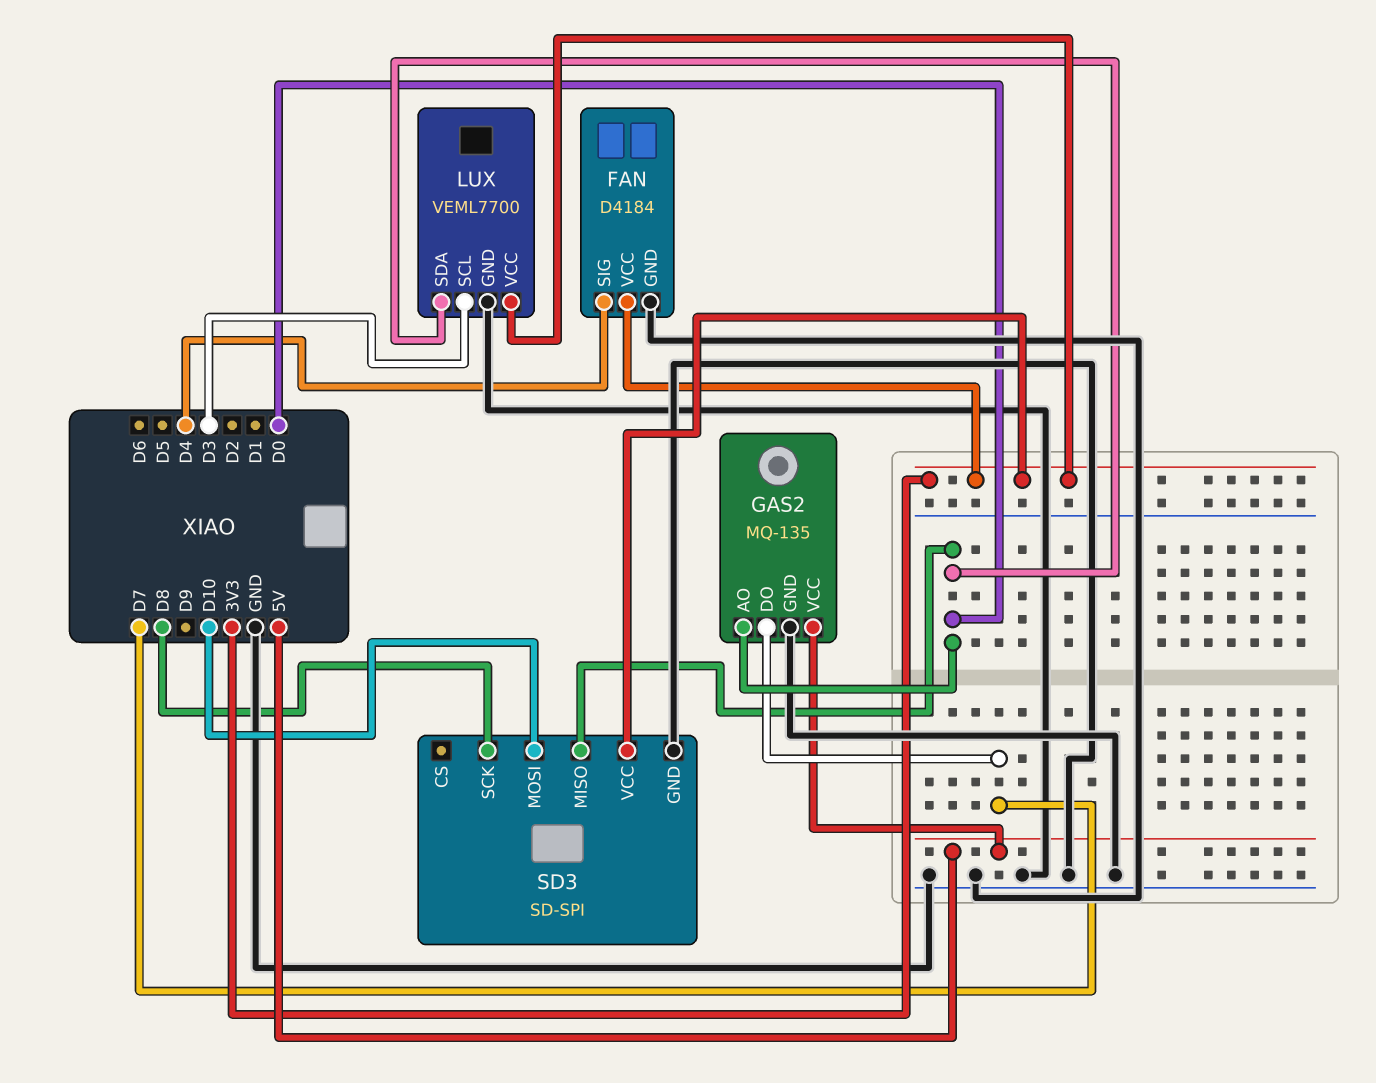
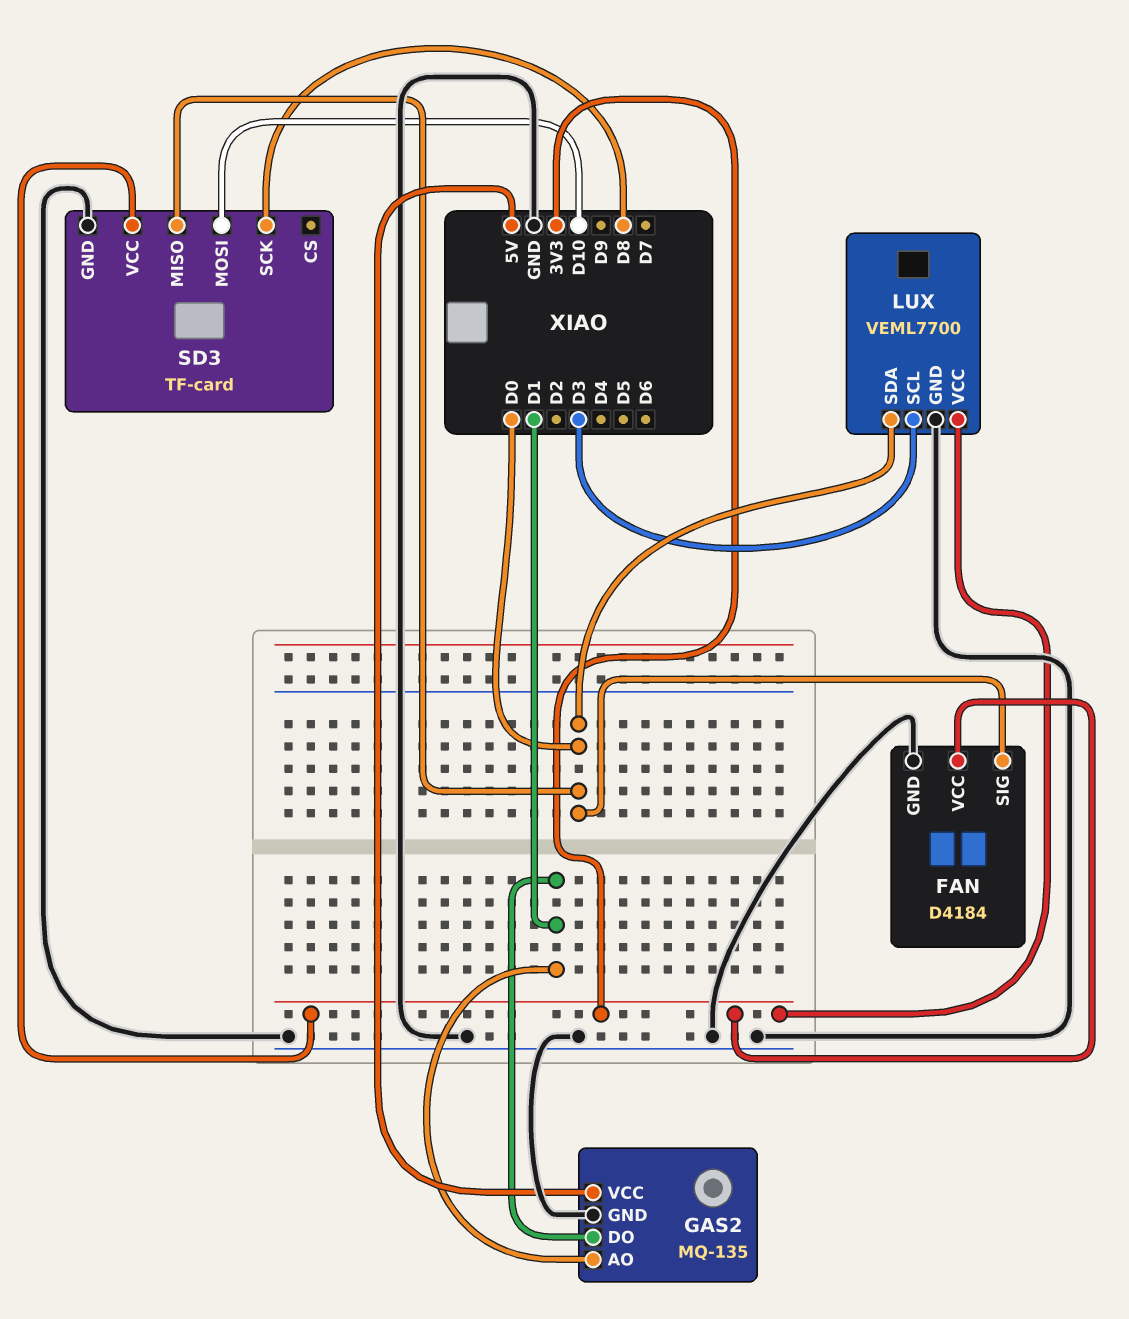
FAN pin SIG: D4 -> D0
GAS2 pin AO: D0 -> D1
GAS2 pin DO: D7 -> D1
SD3: SD-SPI -> TF-card

